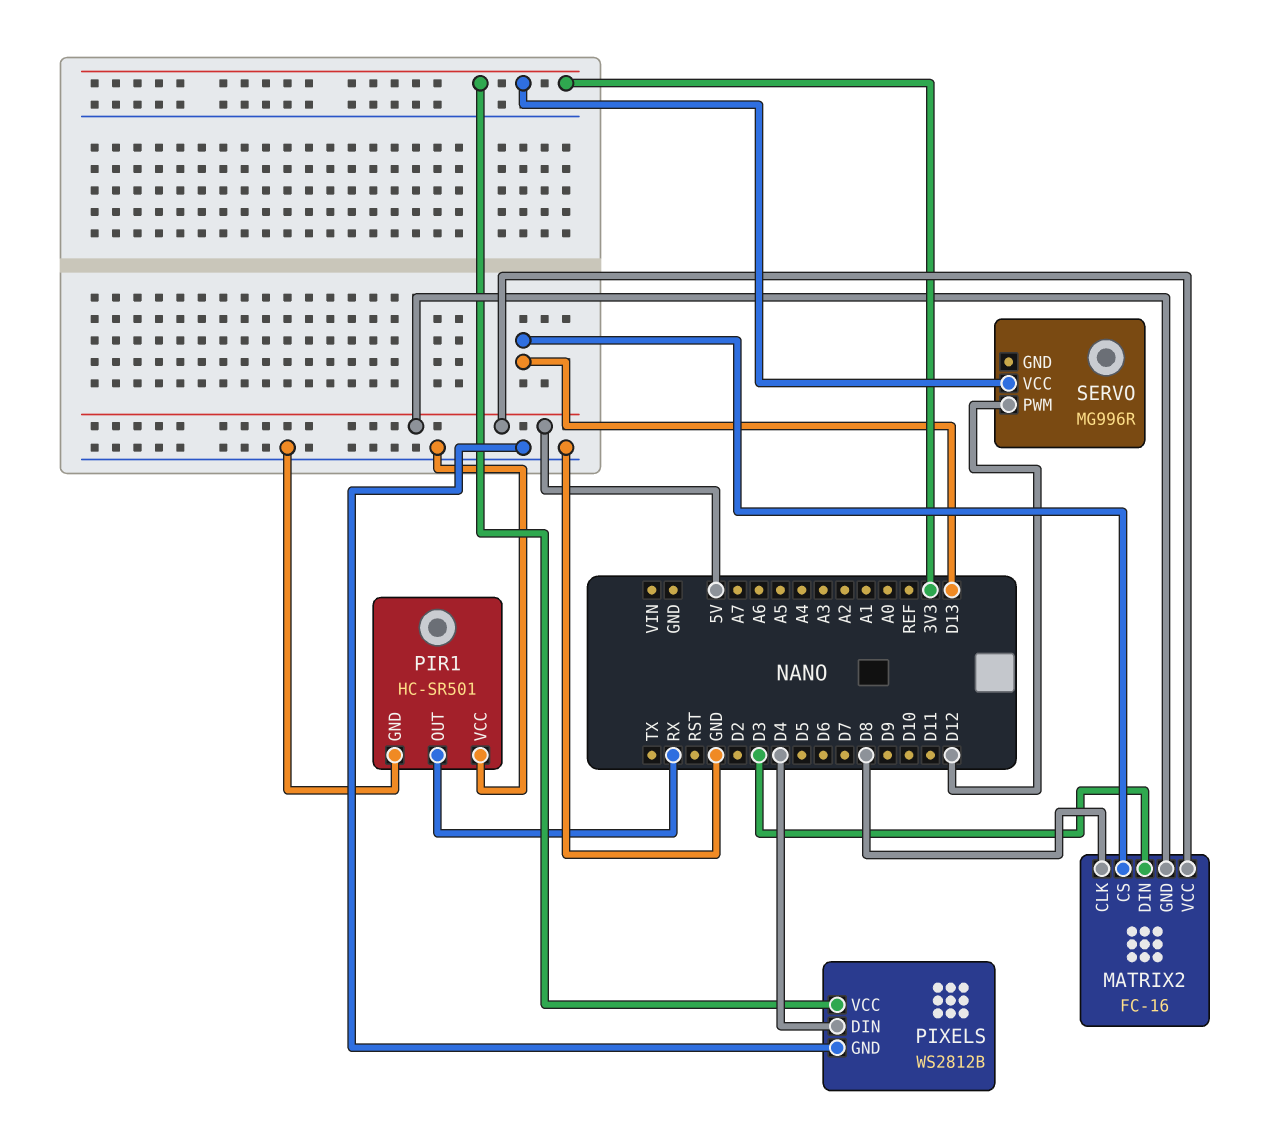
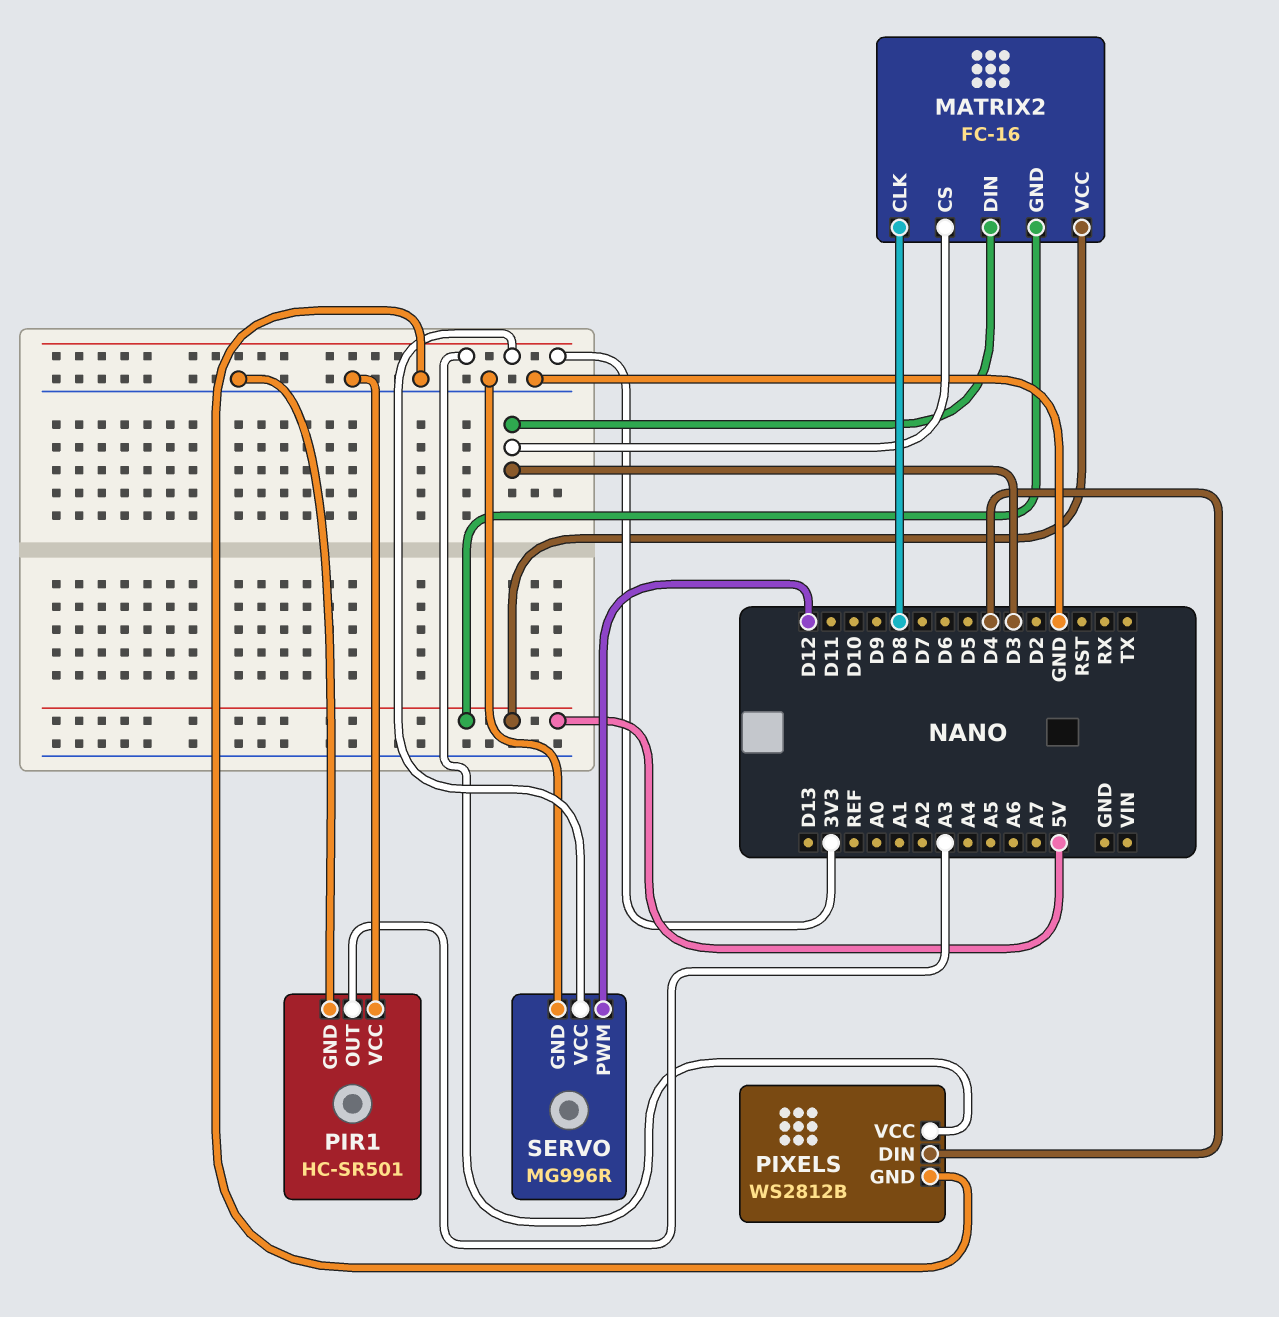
MATRIX2 pin CS: D13 -> D3
PIR1 pin OUT: RX -> A3
SERVO pin GND: none -> GND

